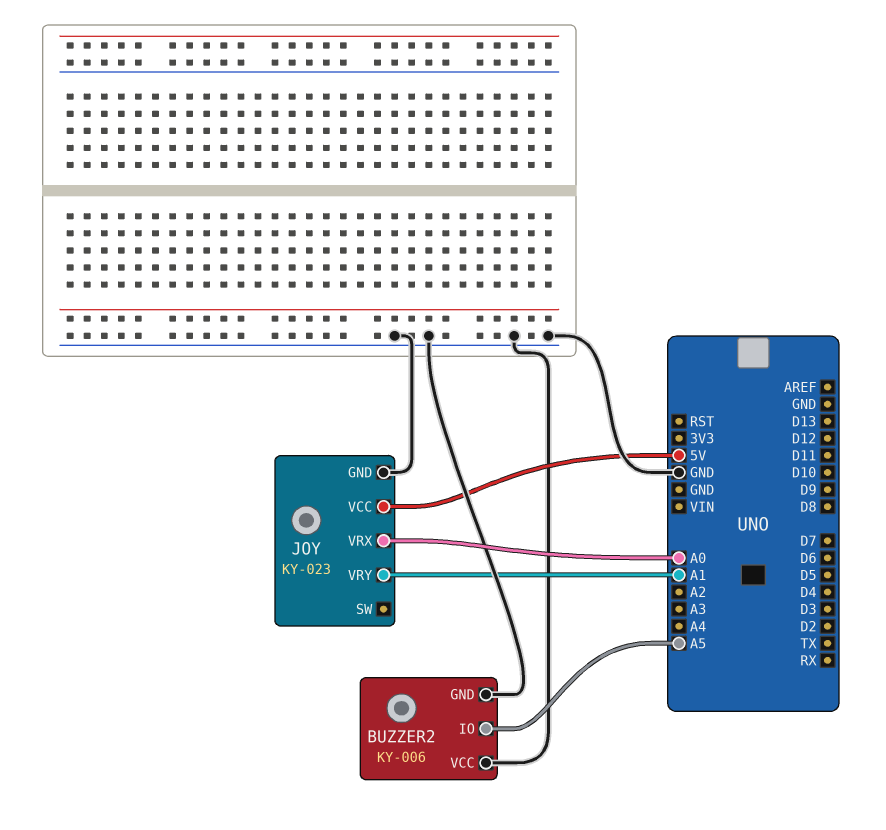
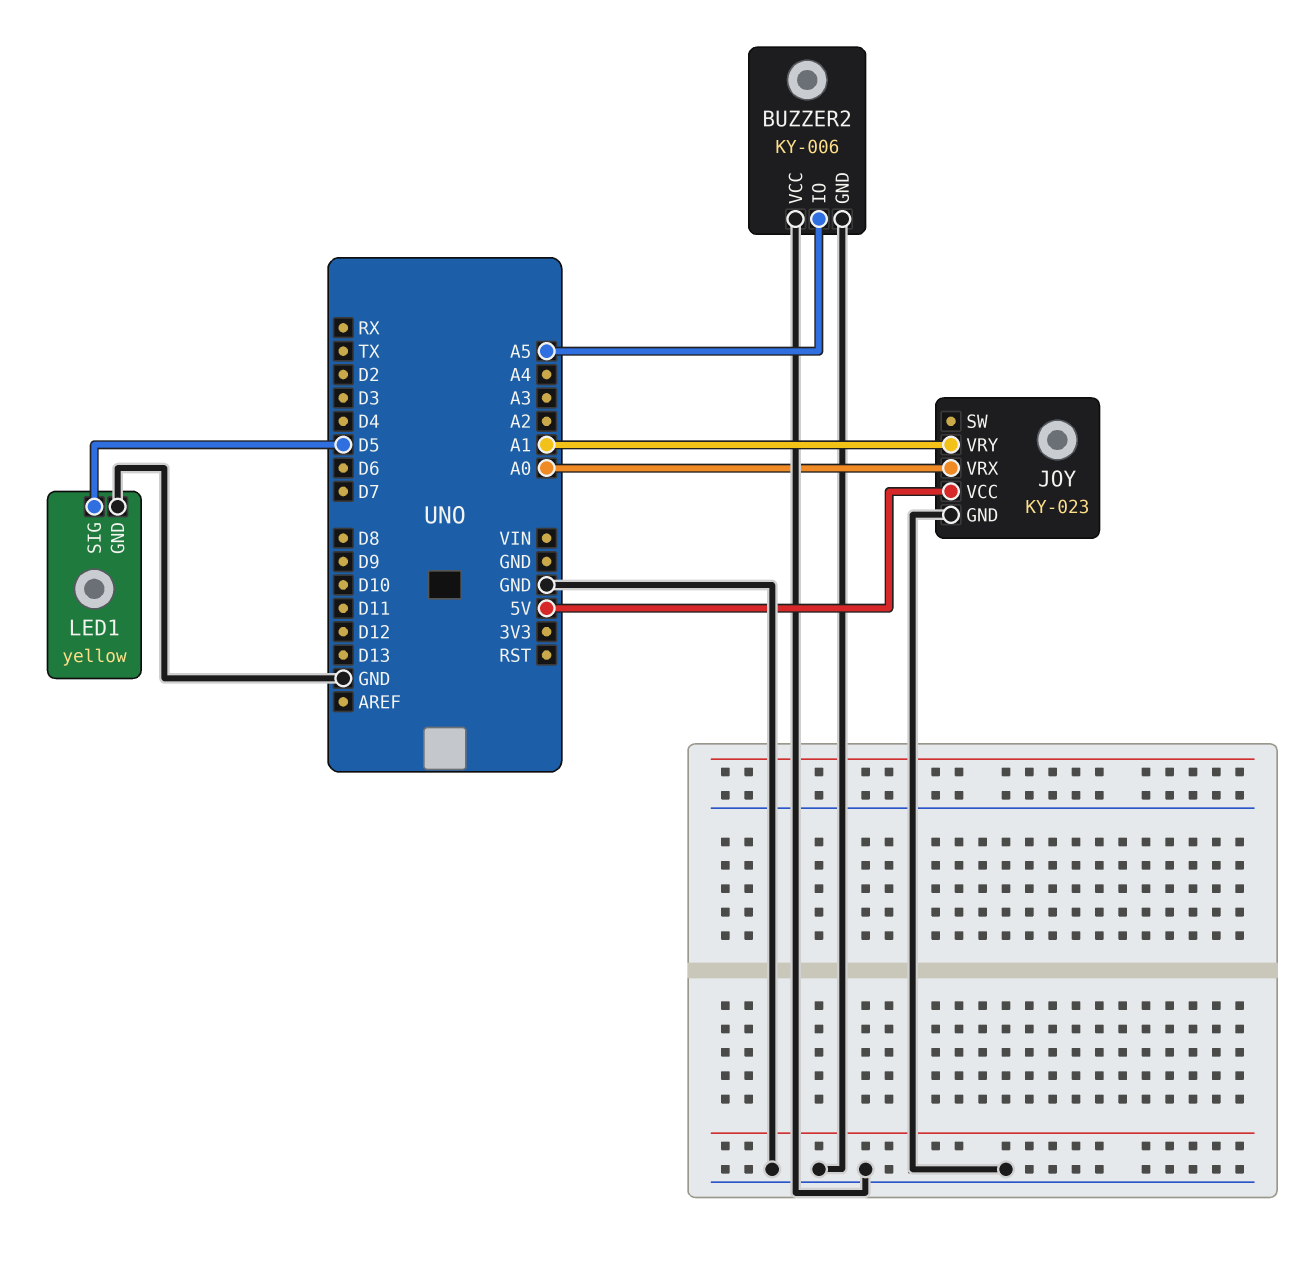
LED1: none -> yellow
LED1 pin GND: none -> GND
LED1 pin SIG: none -> D5

